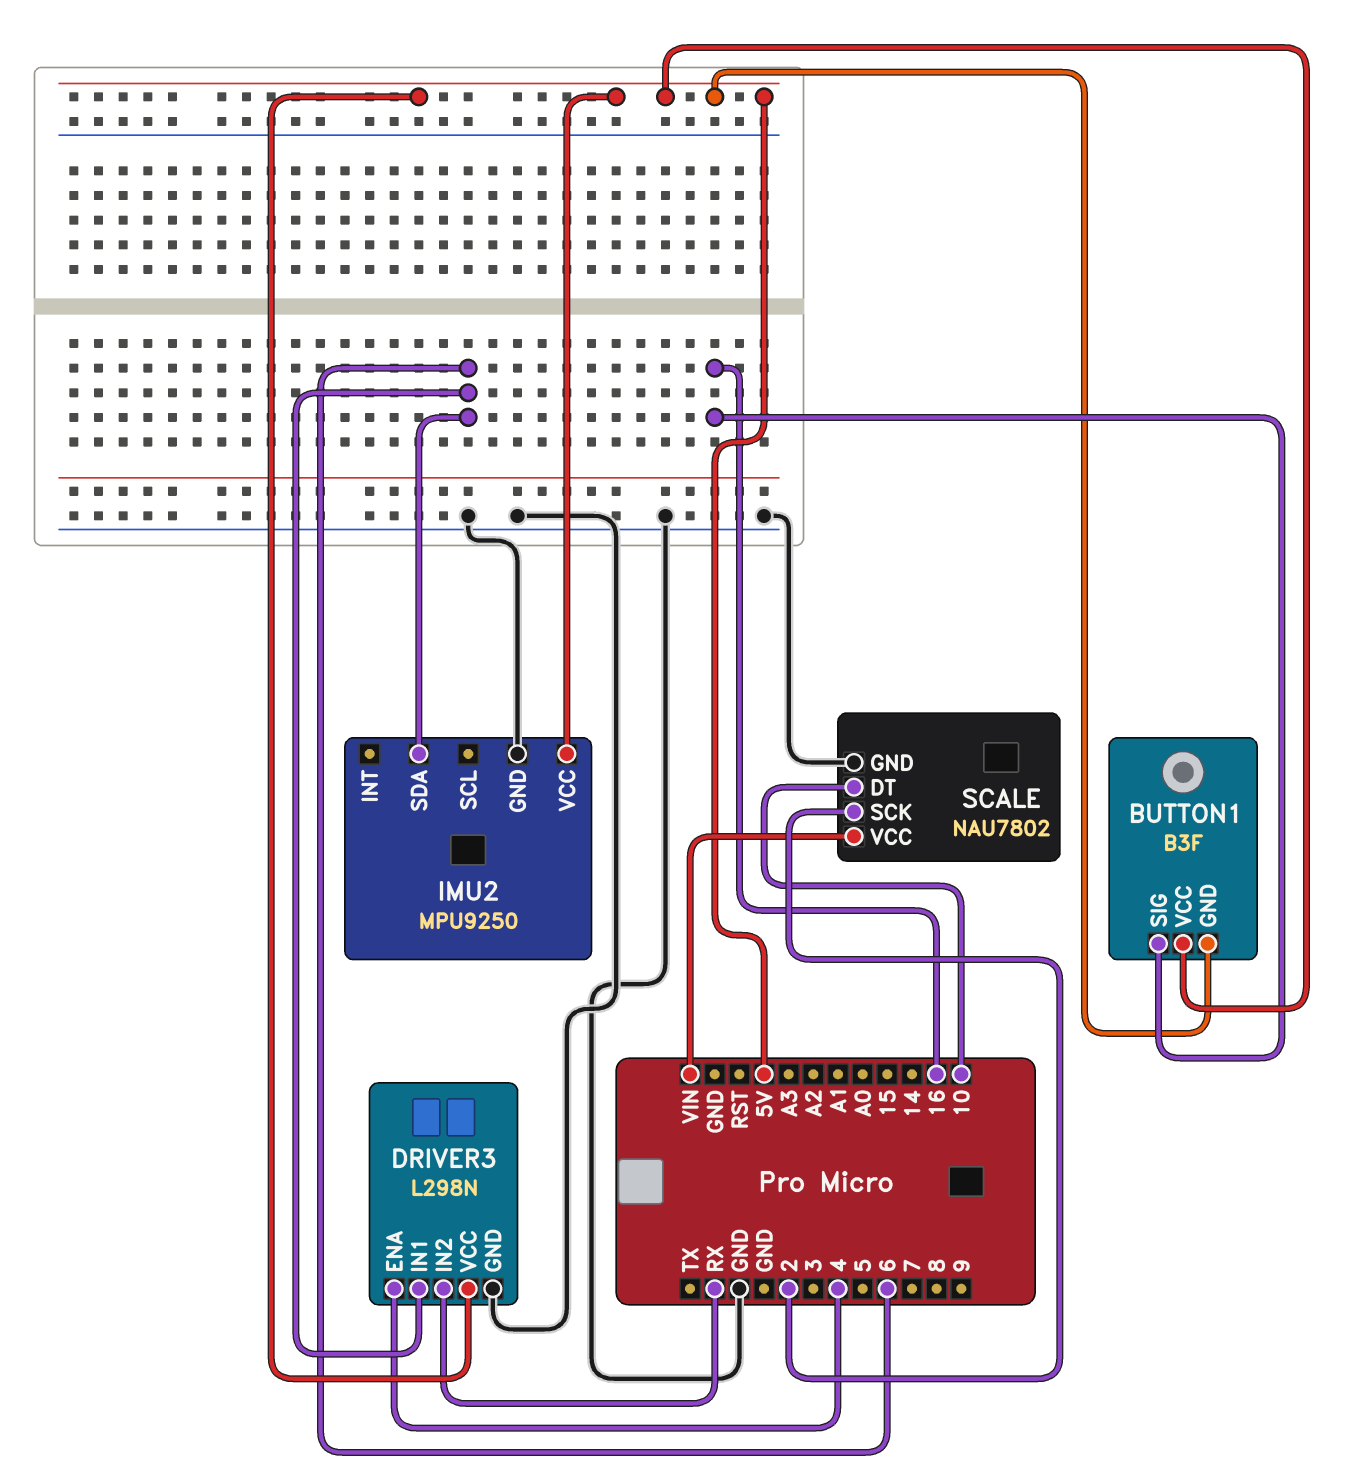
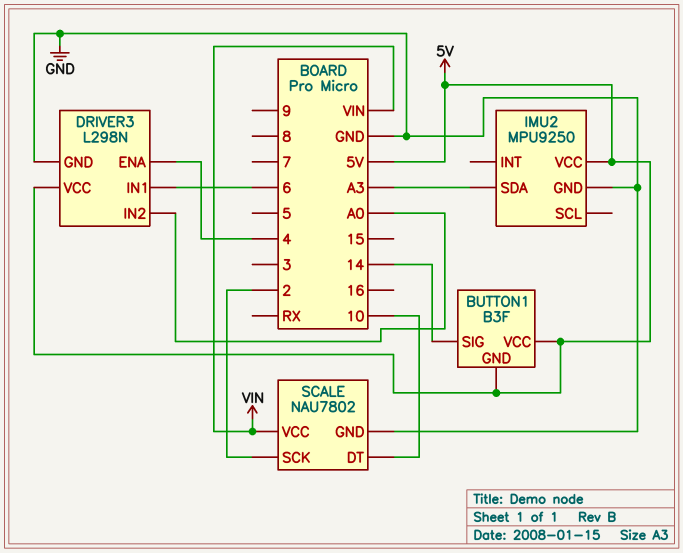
BUTTON1 pin SIG: 16 -> 14
DRIVER3 pin IN2: RX -> A0
IMU2 pin SDA: 6 -> A3

